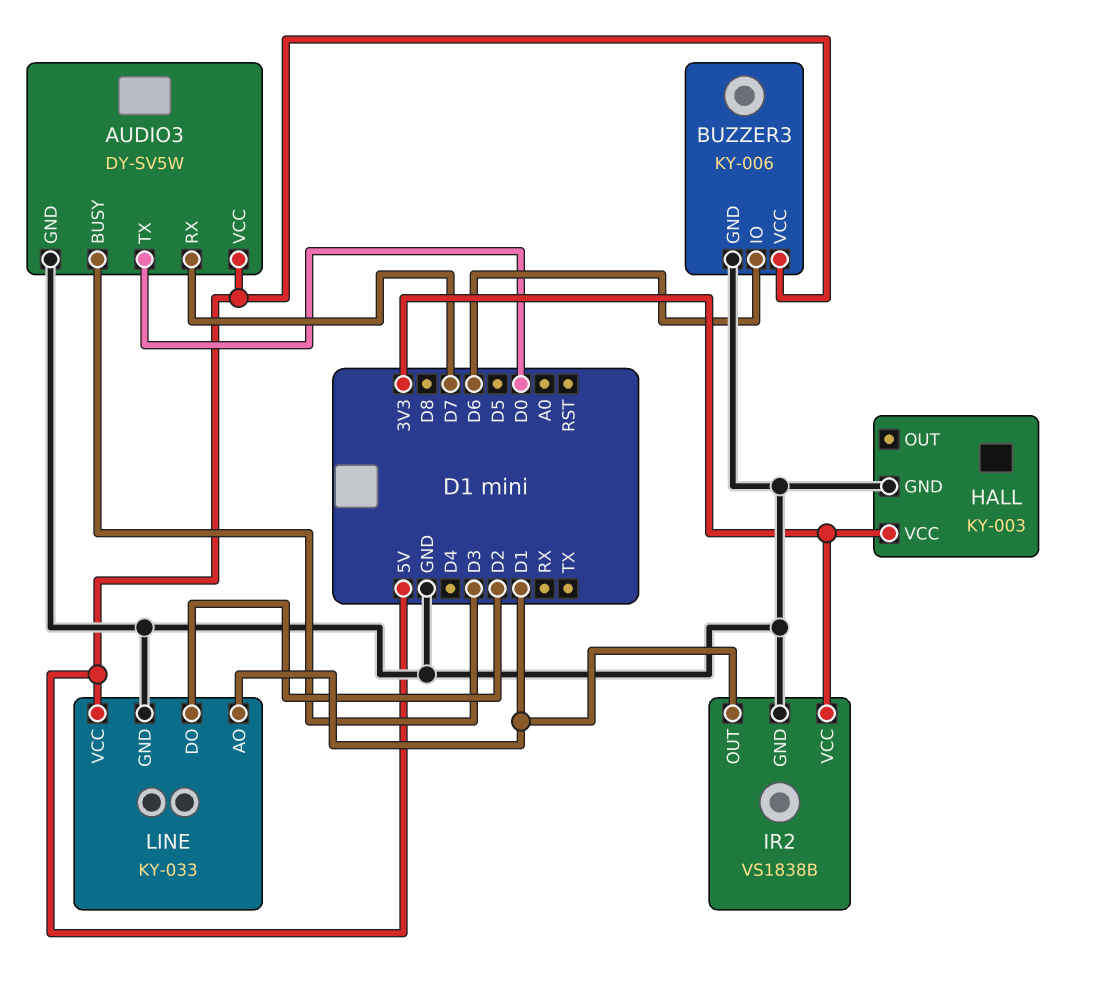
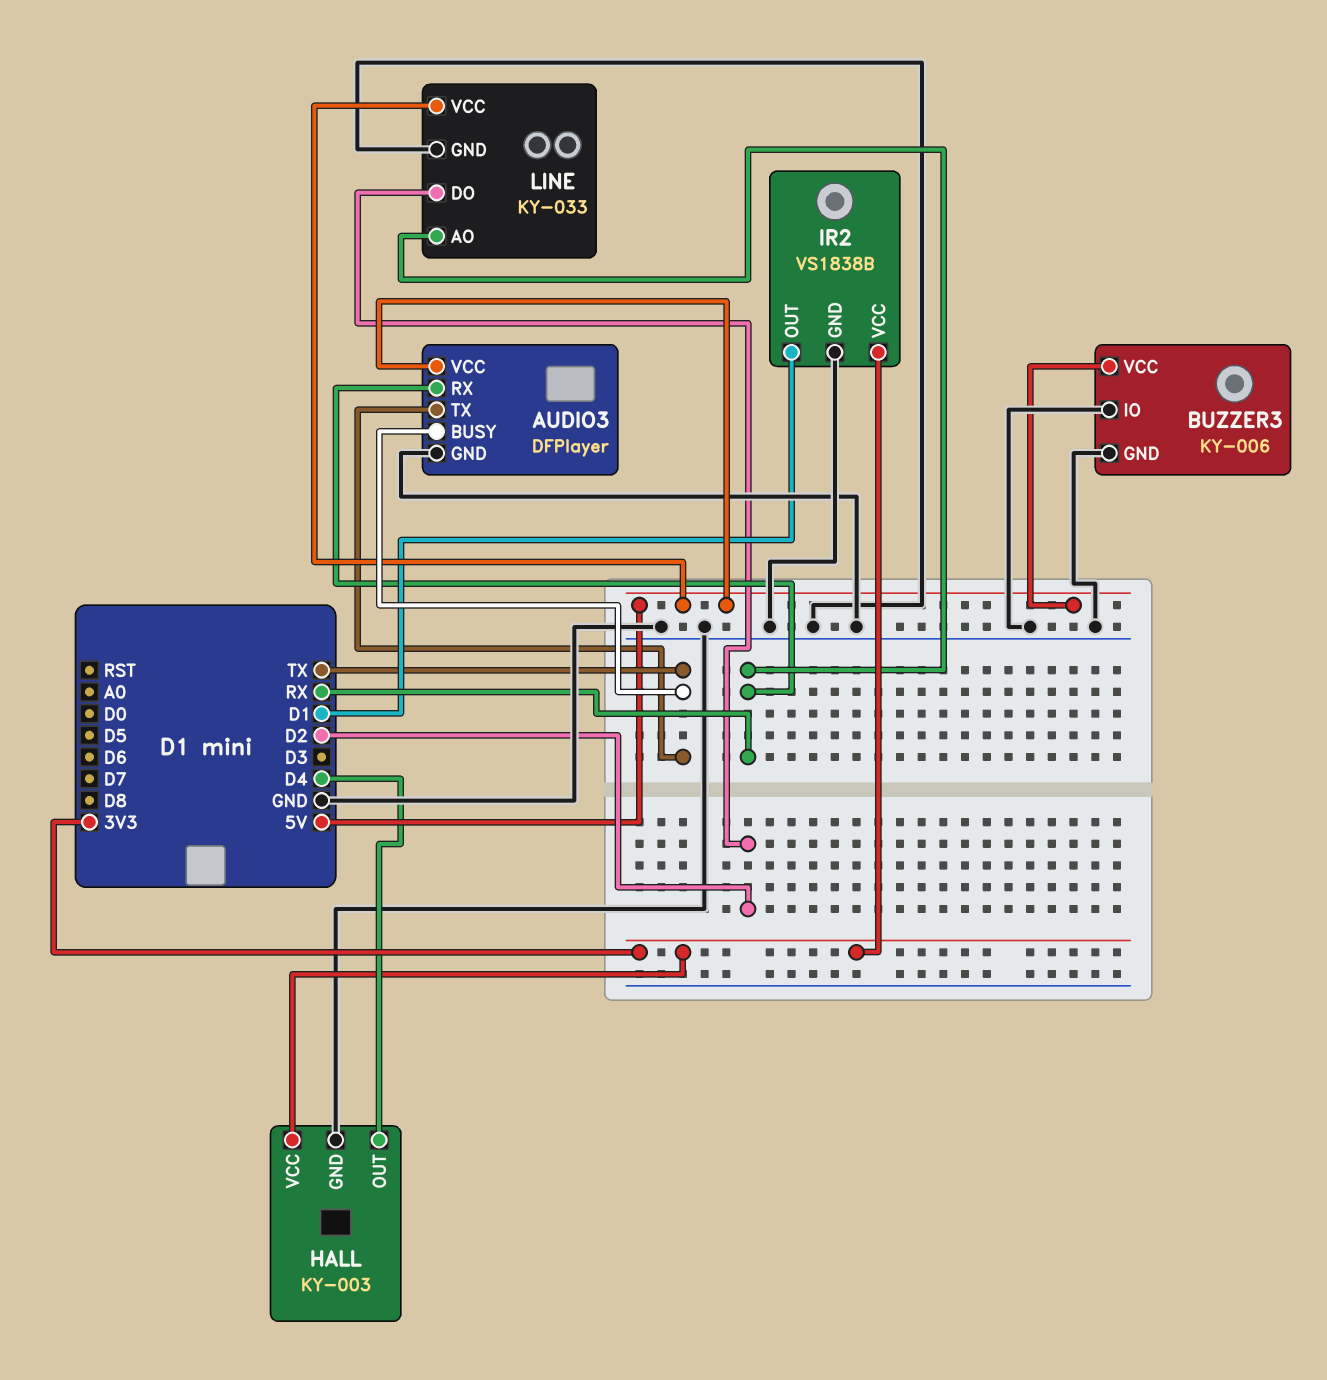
AUDIO3: DY-SV5W -> DFPlayer
AUDIO3 pin BUSY: D3 -> TX
AUDIO3 pin RX: D7 -> RX
AUDIO3 pin TX: D0 -> TX
BUZZER3 pin IO: D6 -> GND
HALL pin OUT: none -> D4
LINE pin AO: D1 -> RX

